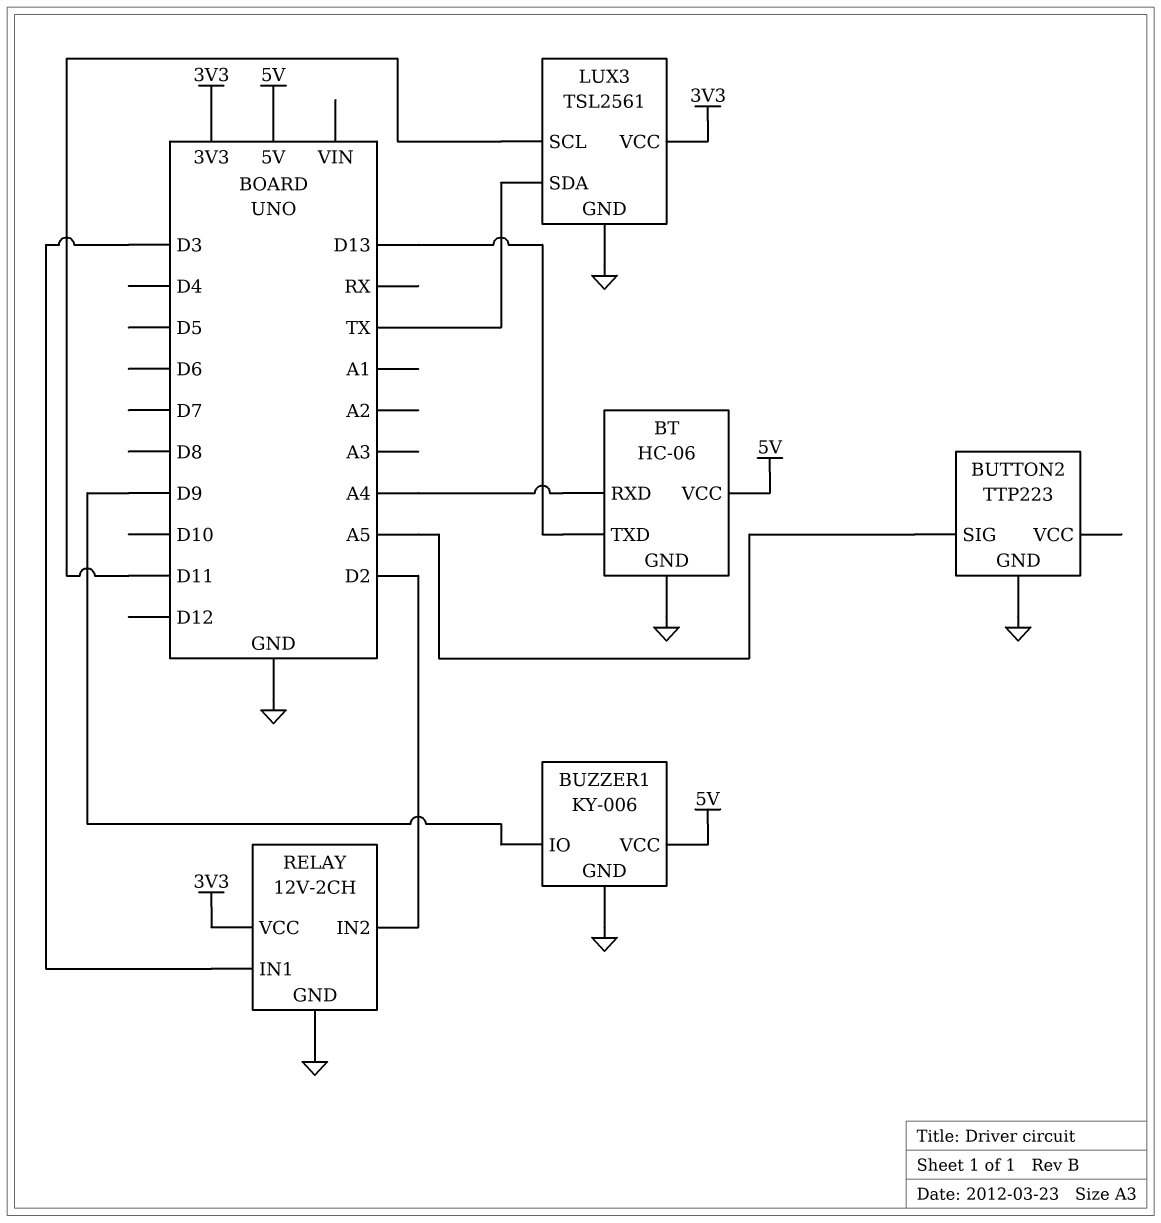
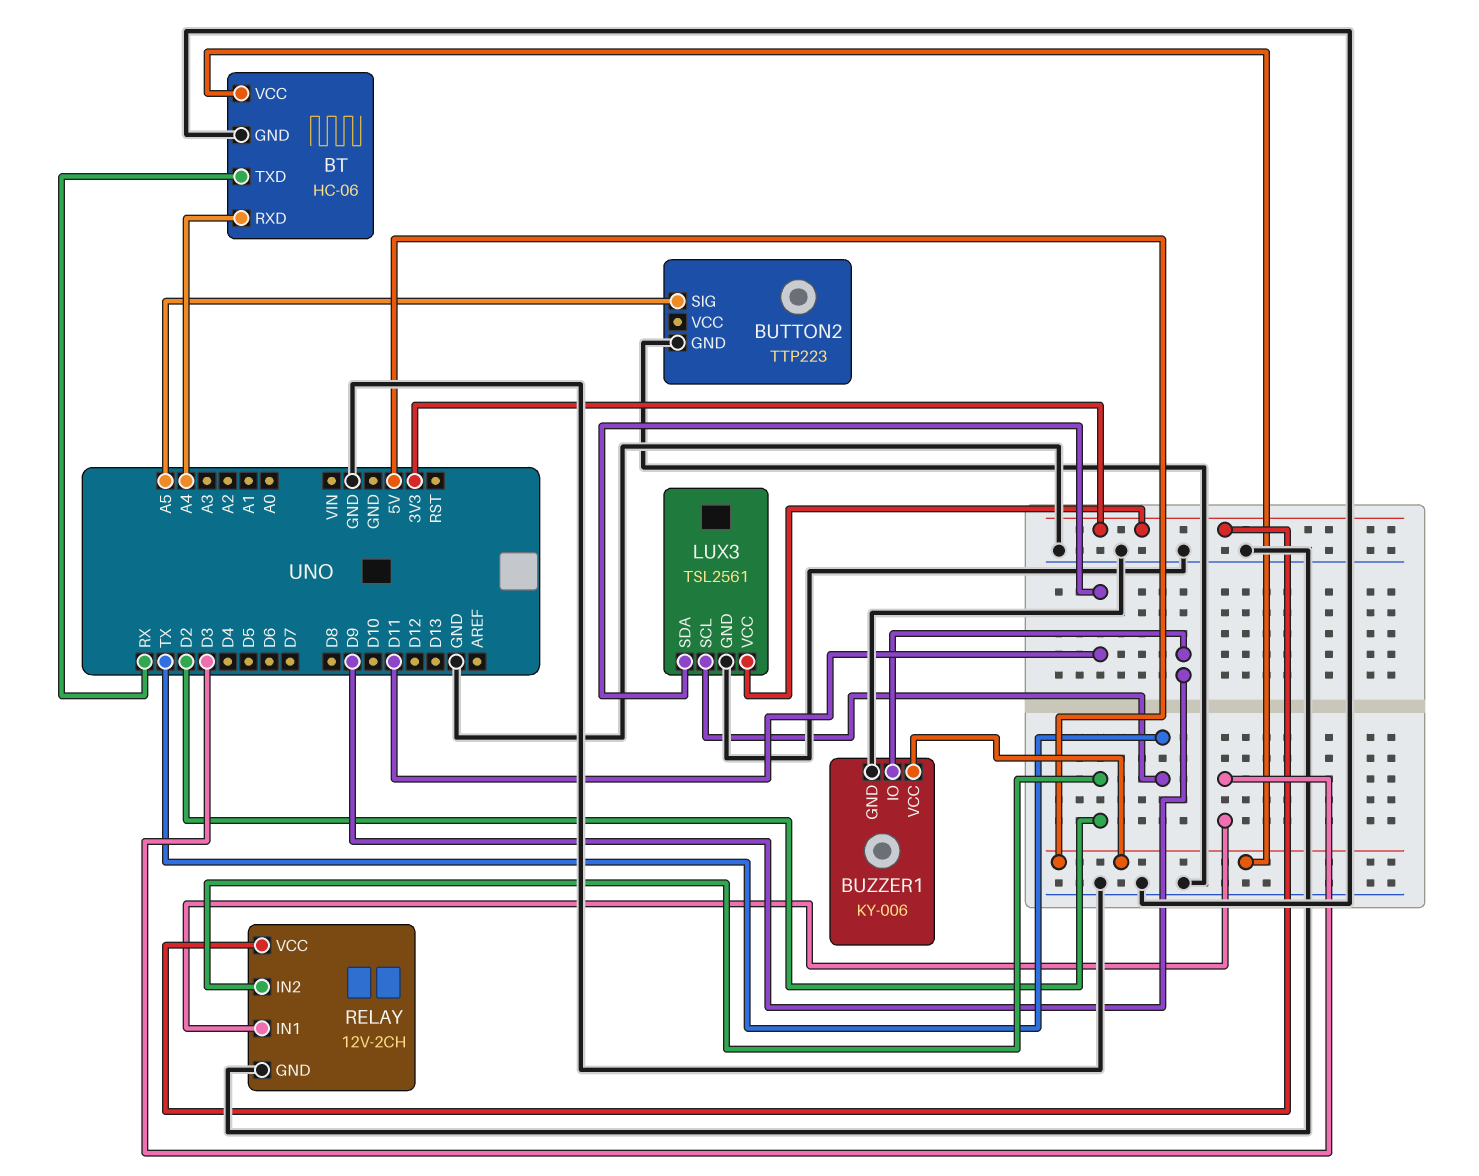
BT pin TXD: D13 -> RX
LUX3 pin SCL: D11 -> TX
LUX3 pin SDA: TX -> D11

